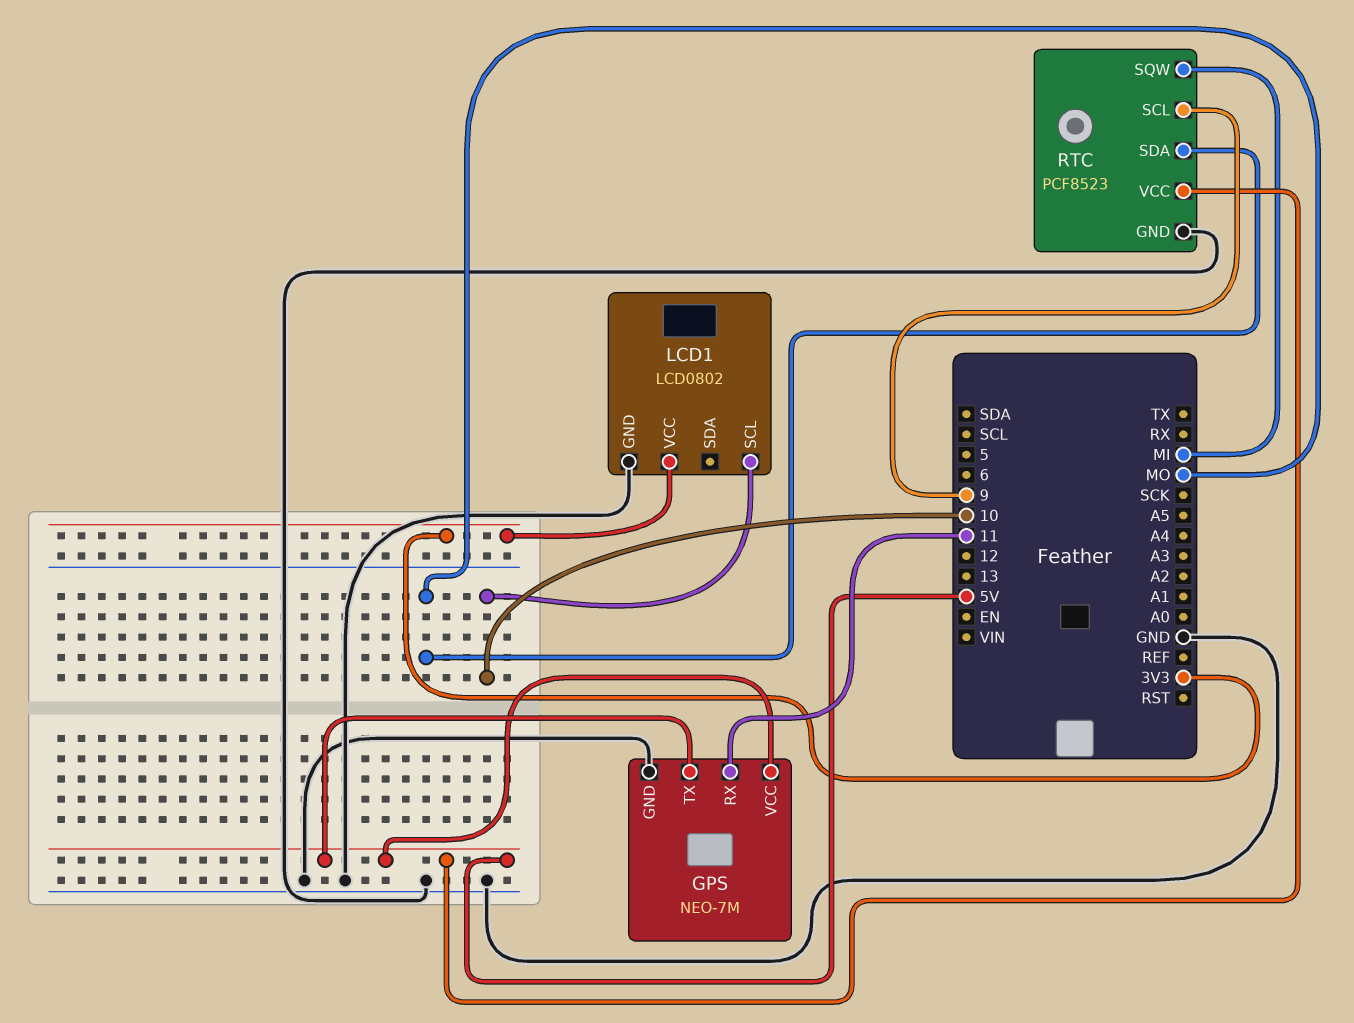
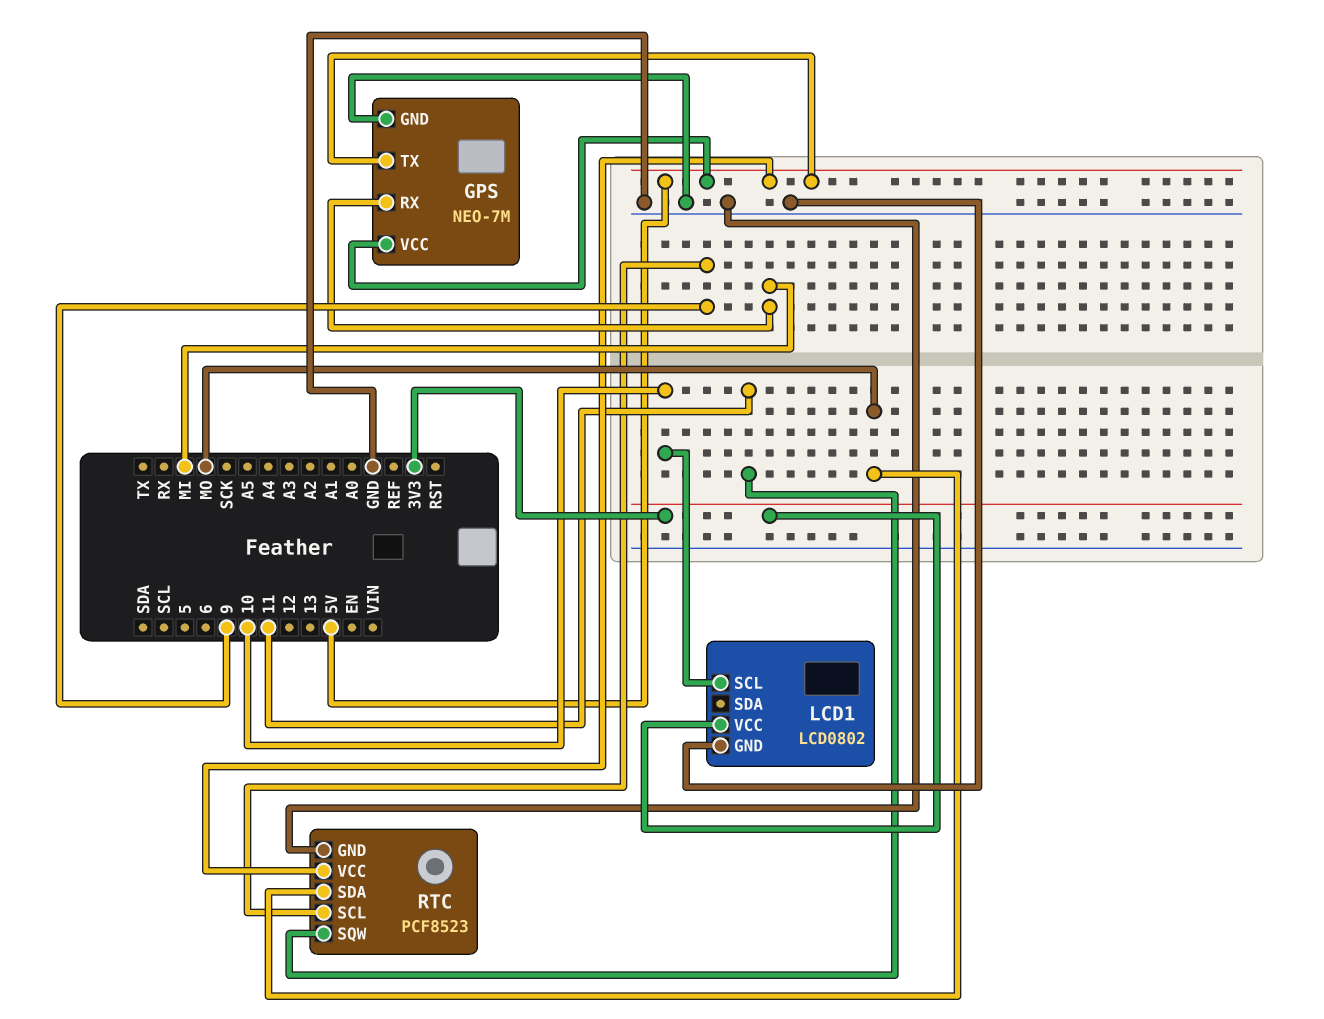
GPS pin RX: 11 -> MI
RTC pin SQW: MI -> 11

